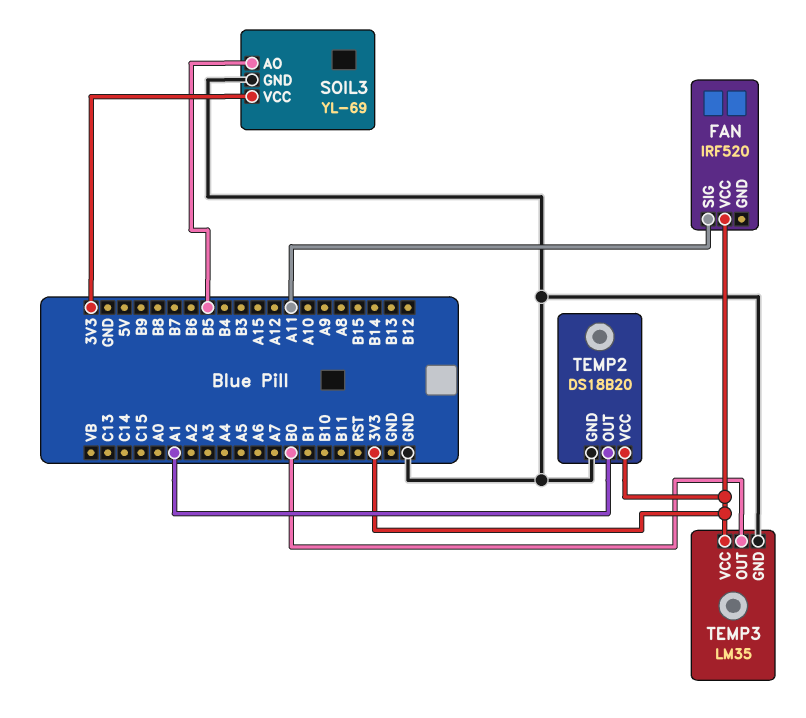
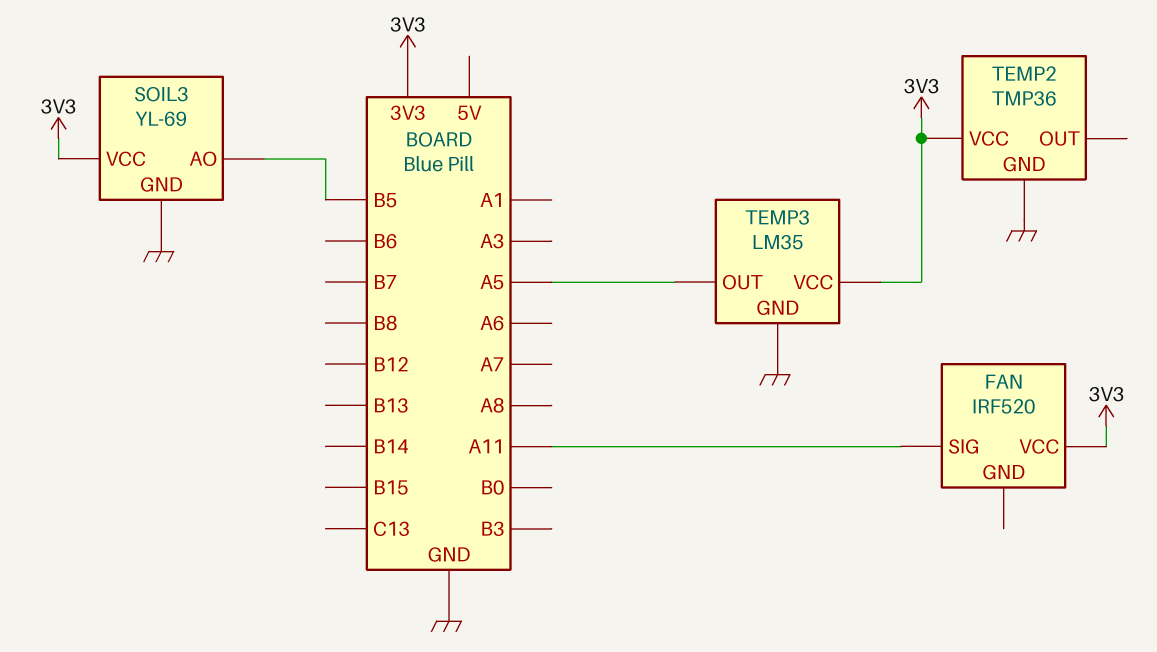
TEMP2: DS18B20 -> TMP36
TEMP2 pin OUT: A1 -> none
TEMP3 pin OUT: B0 -> A5

